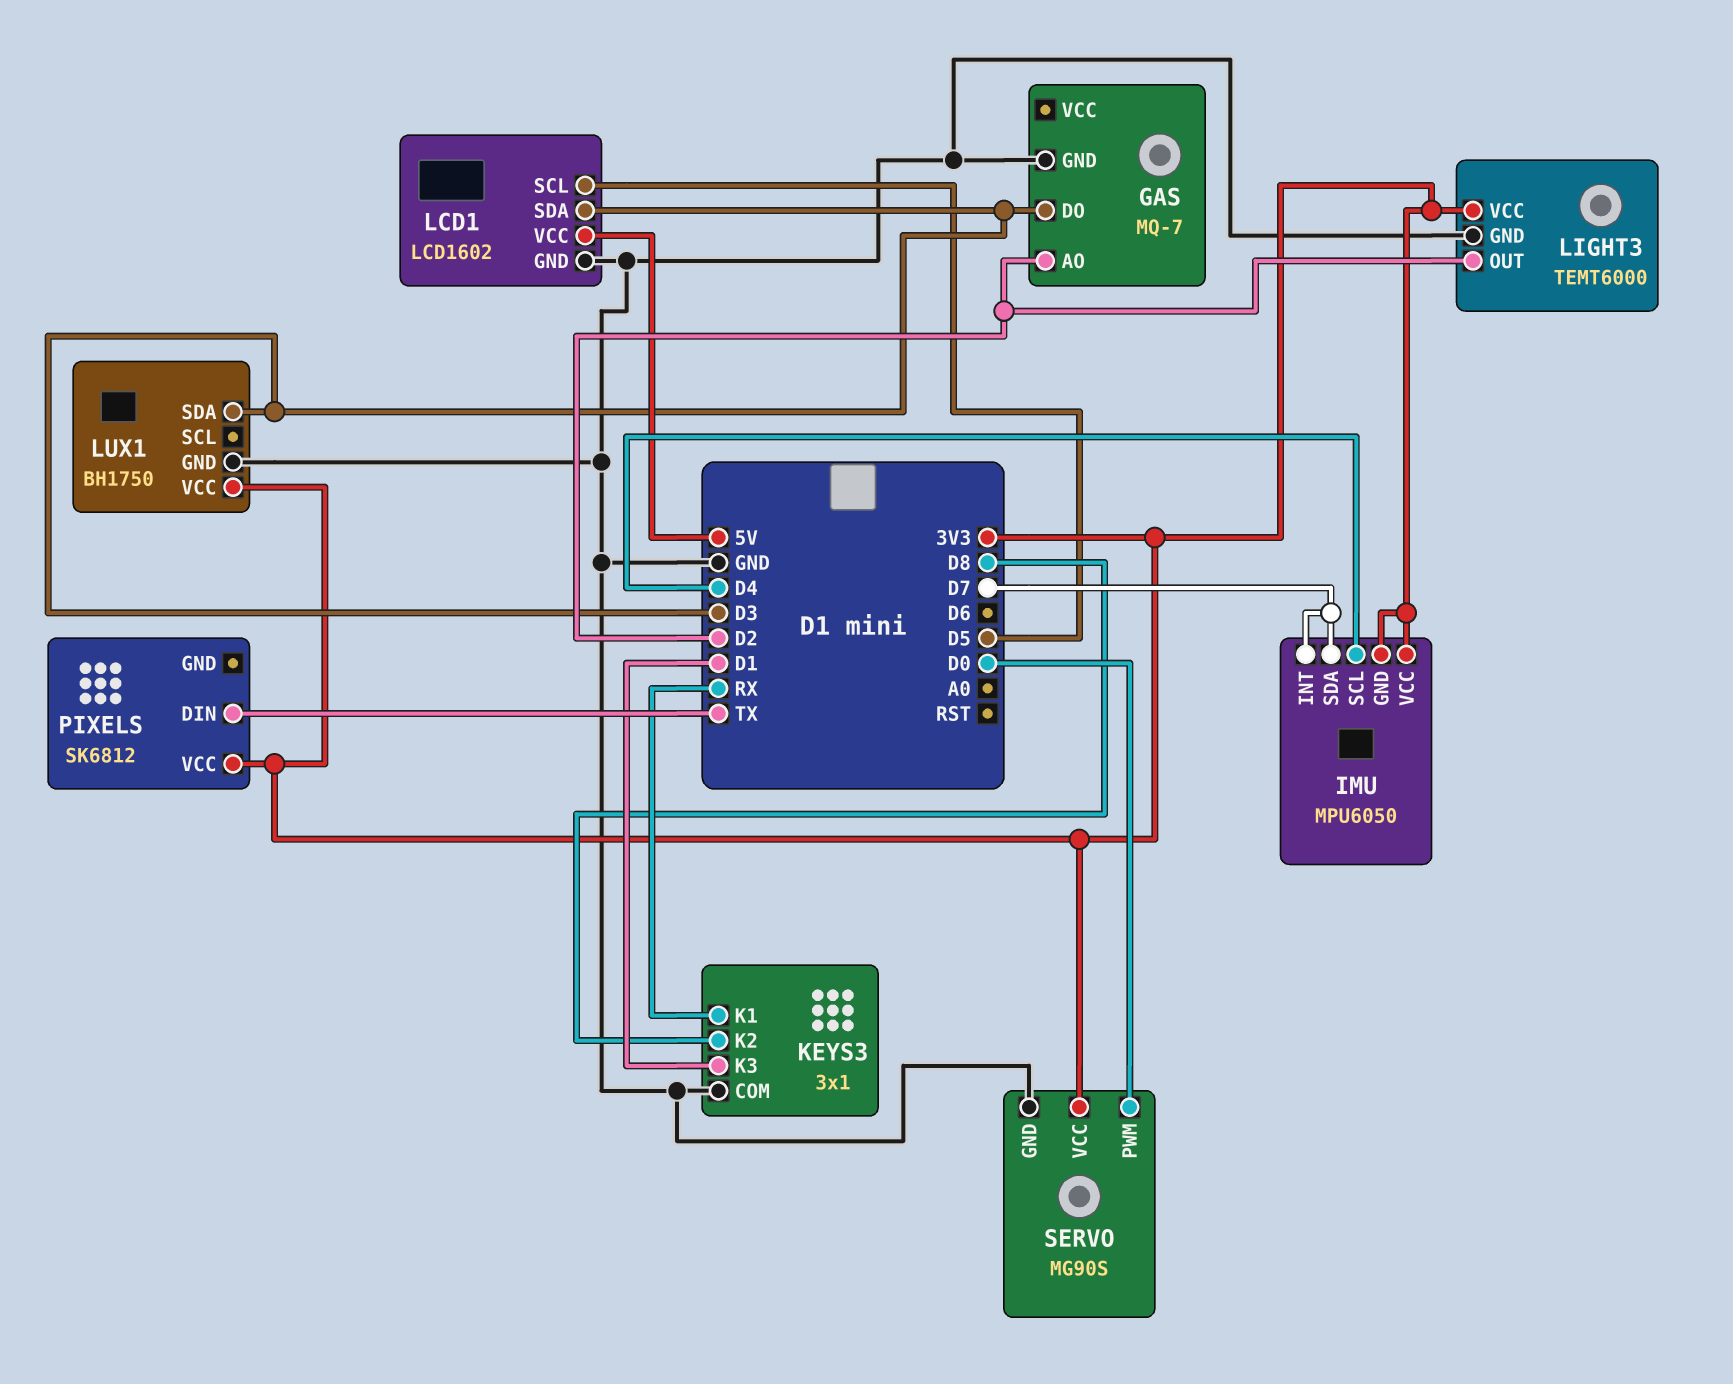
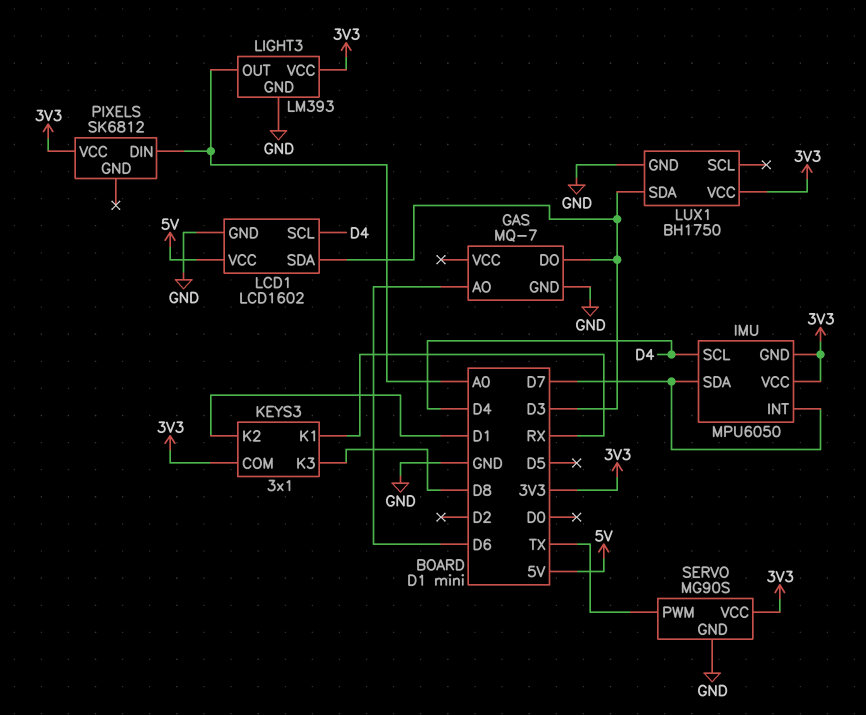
GAS pin AO: D2 -> D6
KEYS3 pin COM: GND -> 3V3
KEYS3 pin K2: D8 -> D1
KEYS3 pin K3: D1 -> D8
LCD1 pin SCL: D5 -> D4
LIGHT3: TEMT6000 -> LM393
LIGHT3 pin OUT: D2 -> A0
PIXELS pin DIN: TX -> A0
SERVO pin PWM: D0 -> TX

